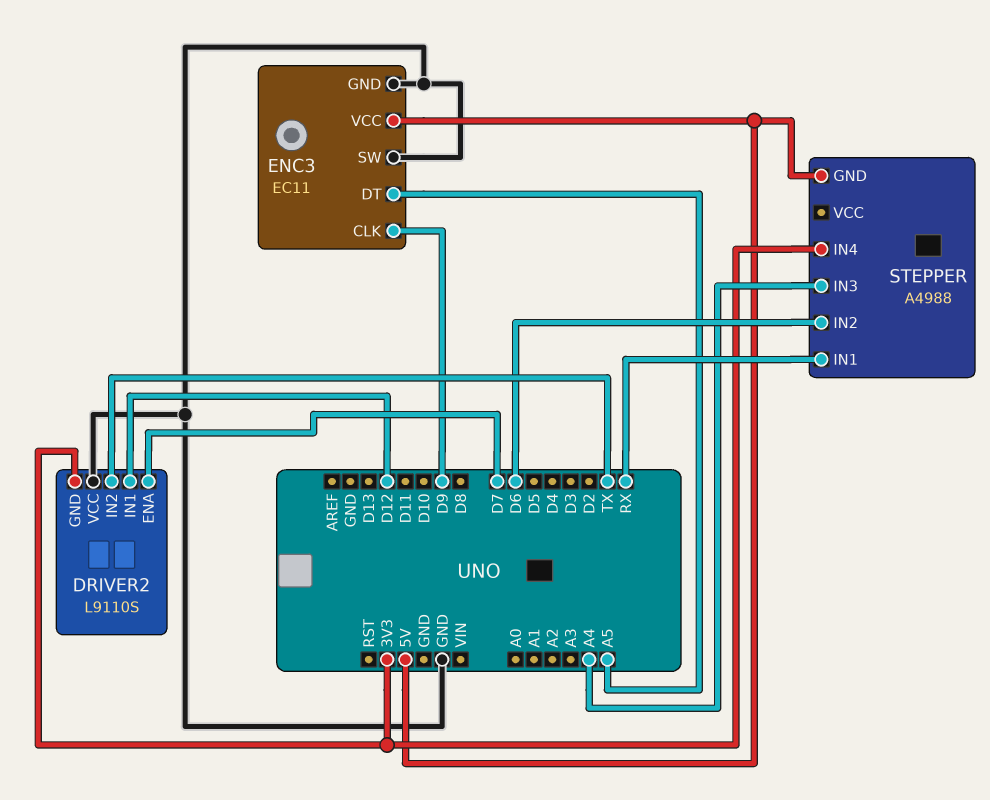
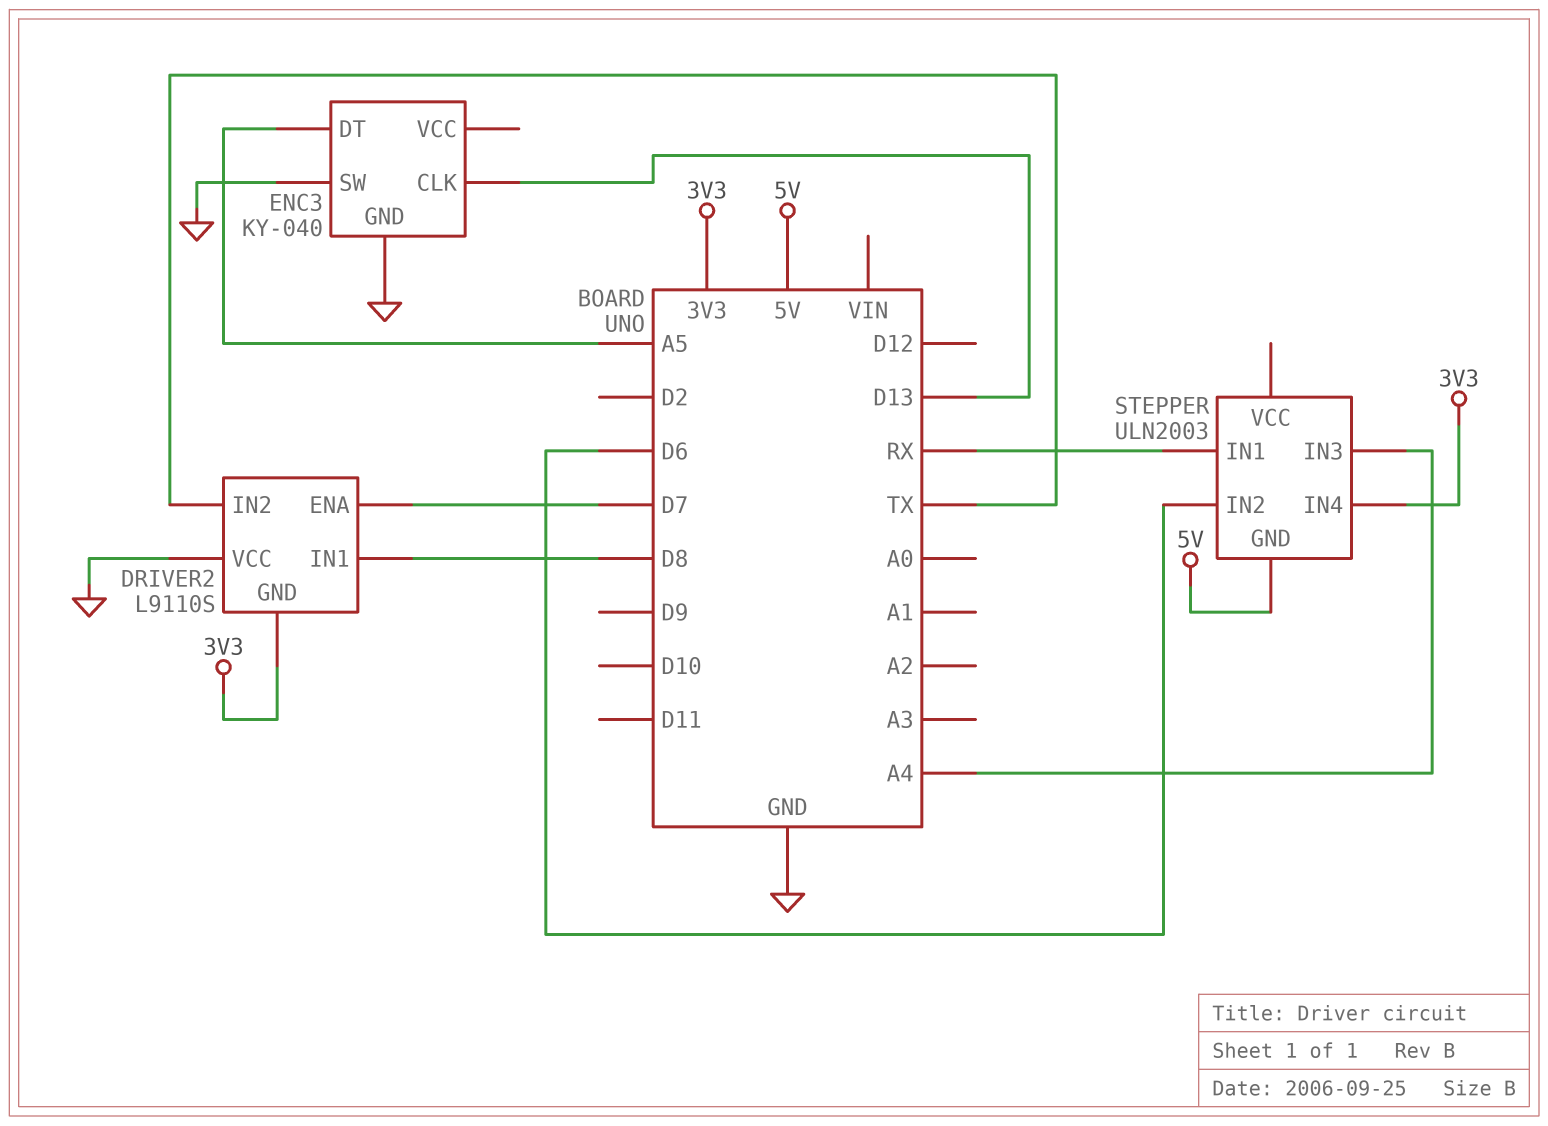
DRIVER2 pin IN1: D12 -> D8
ENC3: EC11 -> KY-040
ENC3 pin CLK: D9 -> D13
ENC3 pin VCC: 5V -> none
STEPPER: A4988 -> ULN2003

